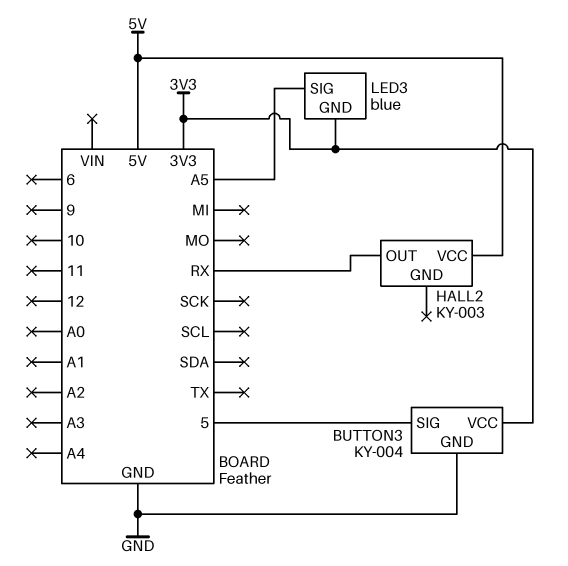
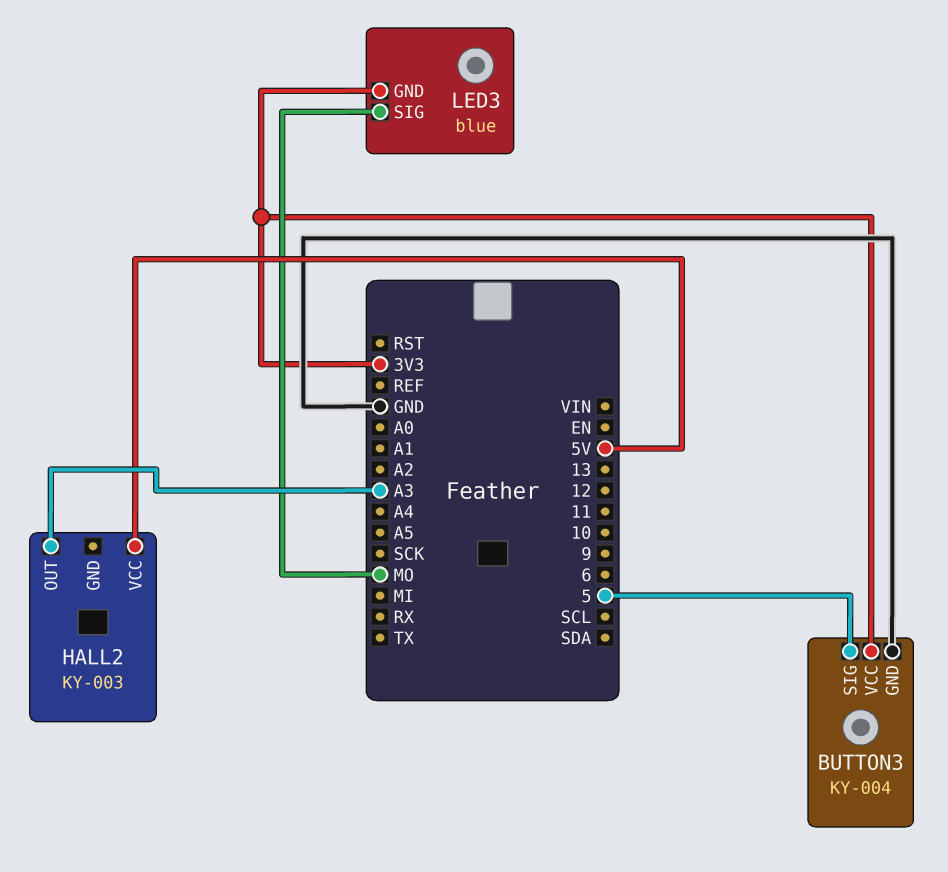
HALL2 pin OUT: RX -> A3
LED3 pin SIG: A5 -> MO

